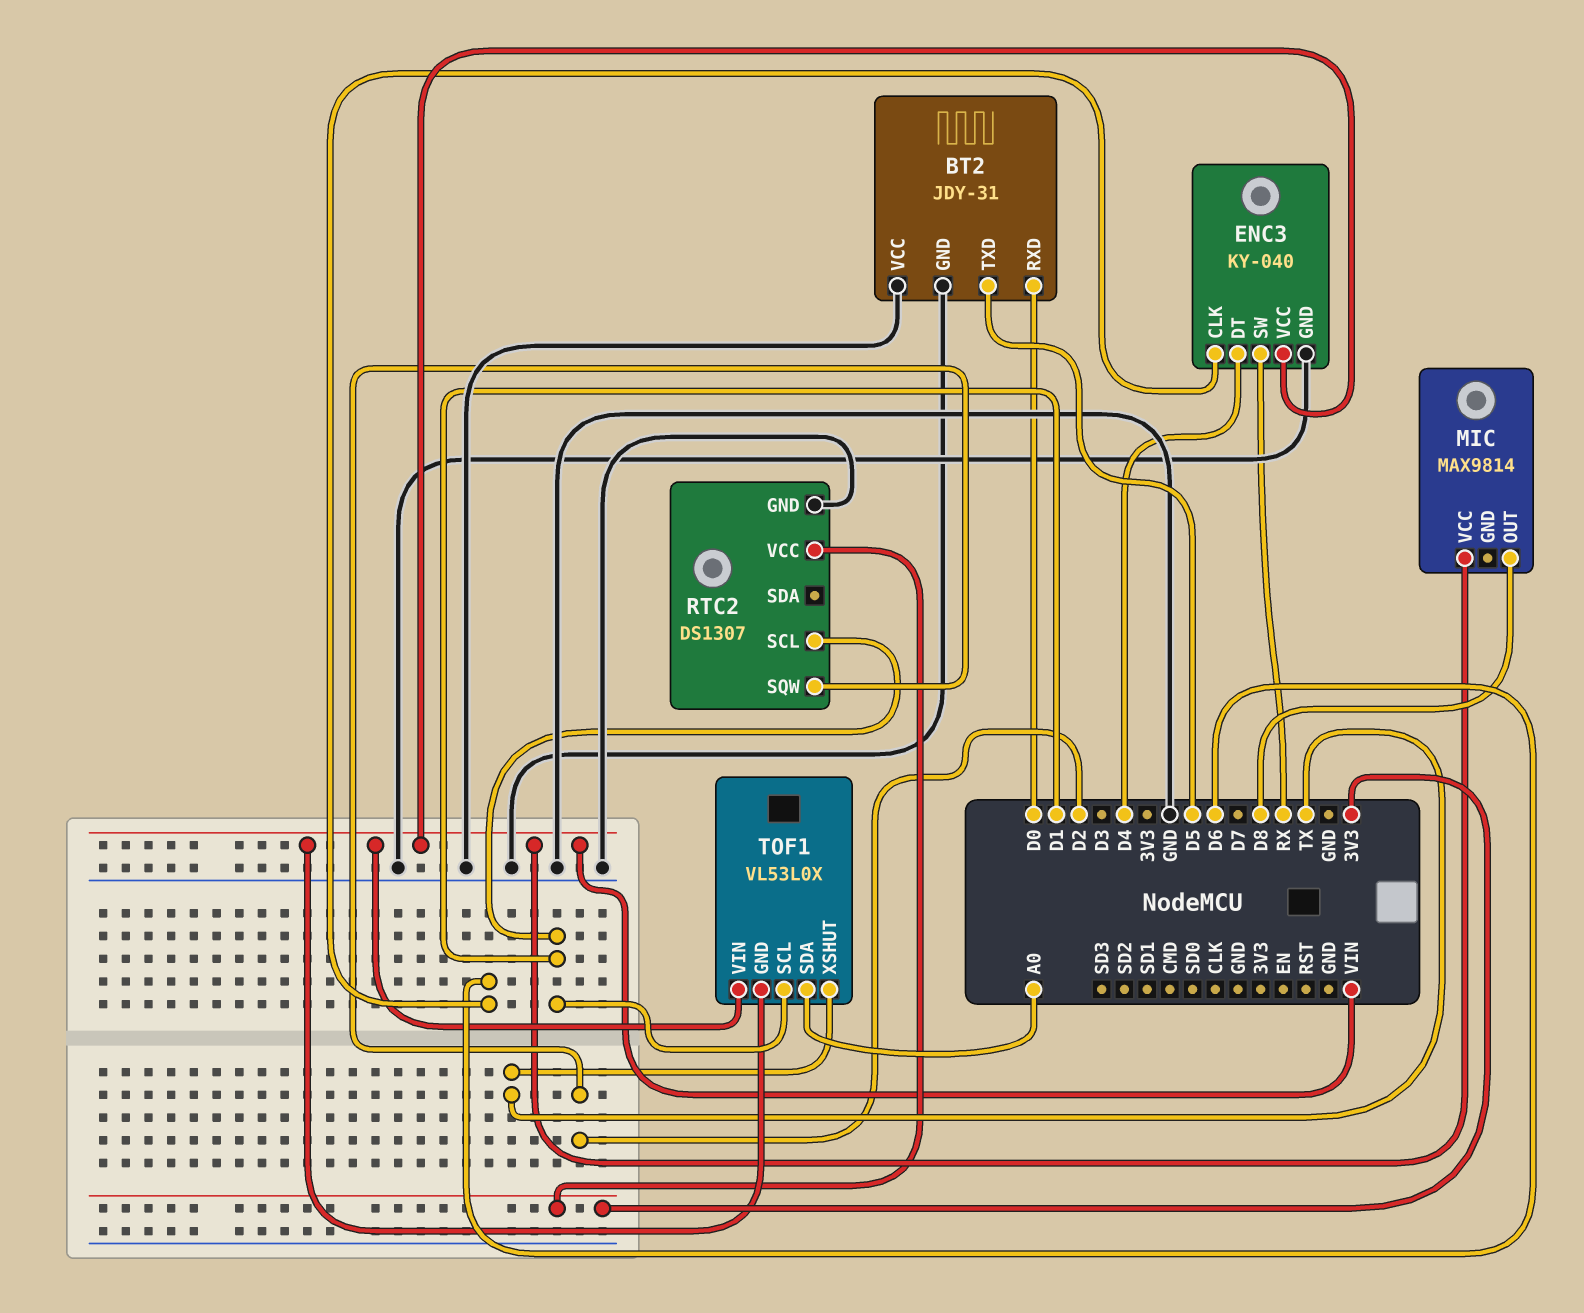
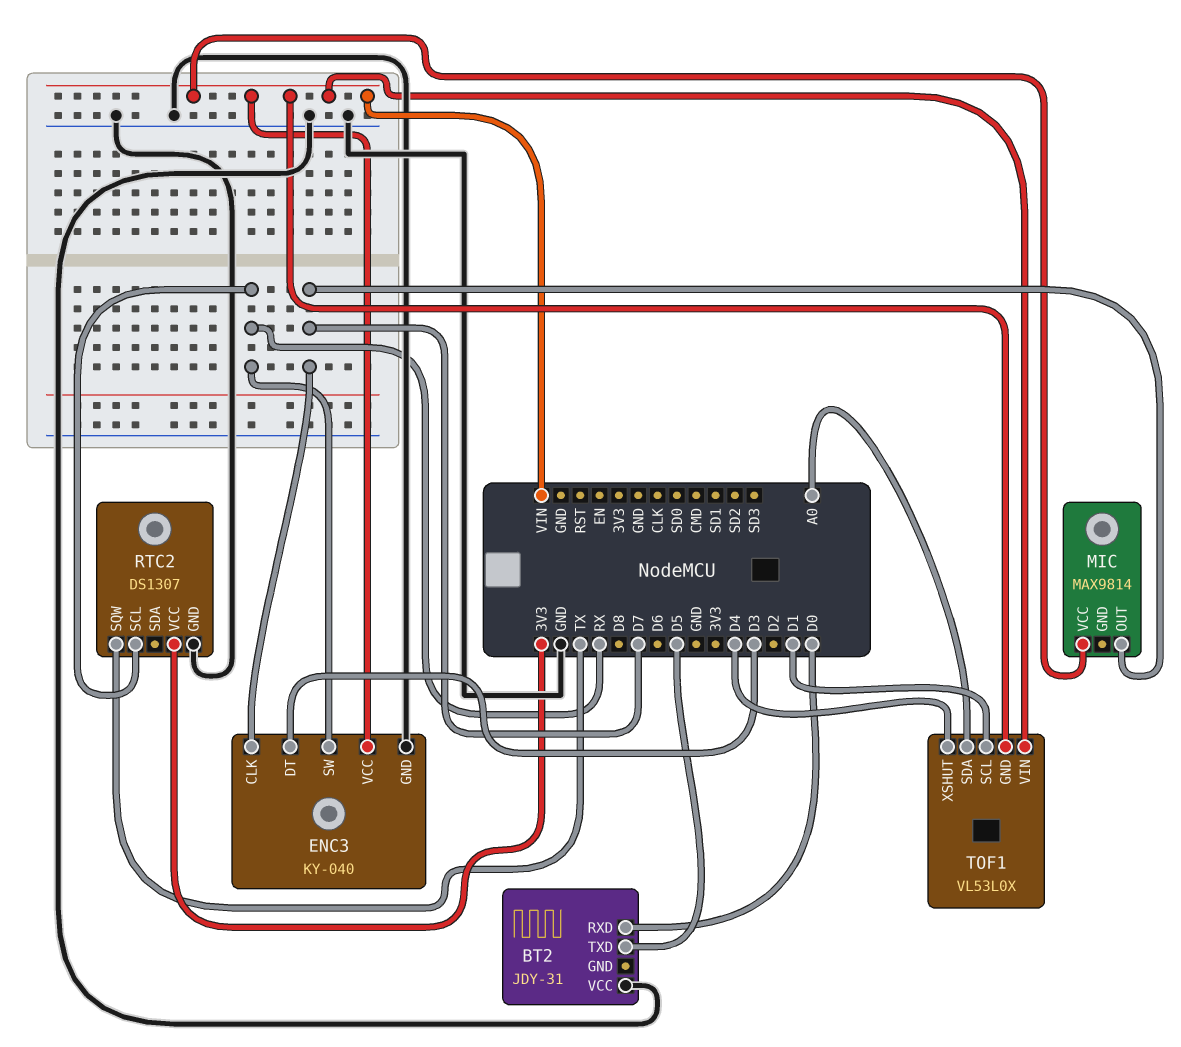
BT2 pin GND: GND -> none
ENC3 pin CLK: D6 -> D7
ENC3 pin DT: D4 -> D3
MIC pin OUT: D8 -> D7
RTC2 pin SCL: D1 -> RX
RTC2 pin SQW: D2 -> TX
TOF1 pin XSHUT: TX -> D4

